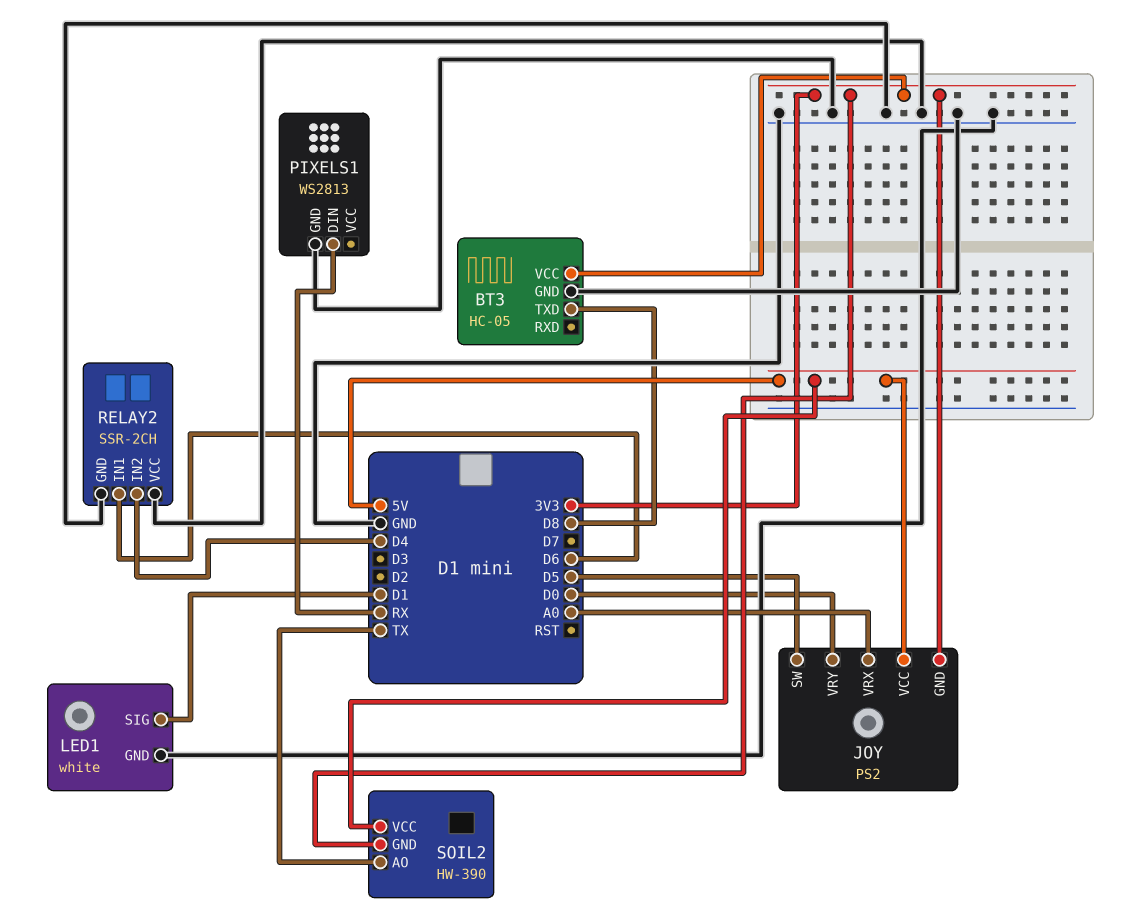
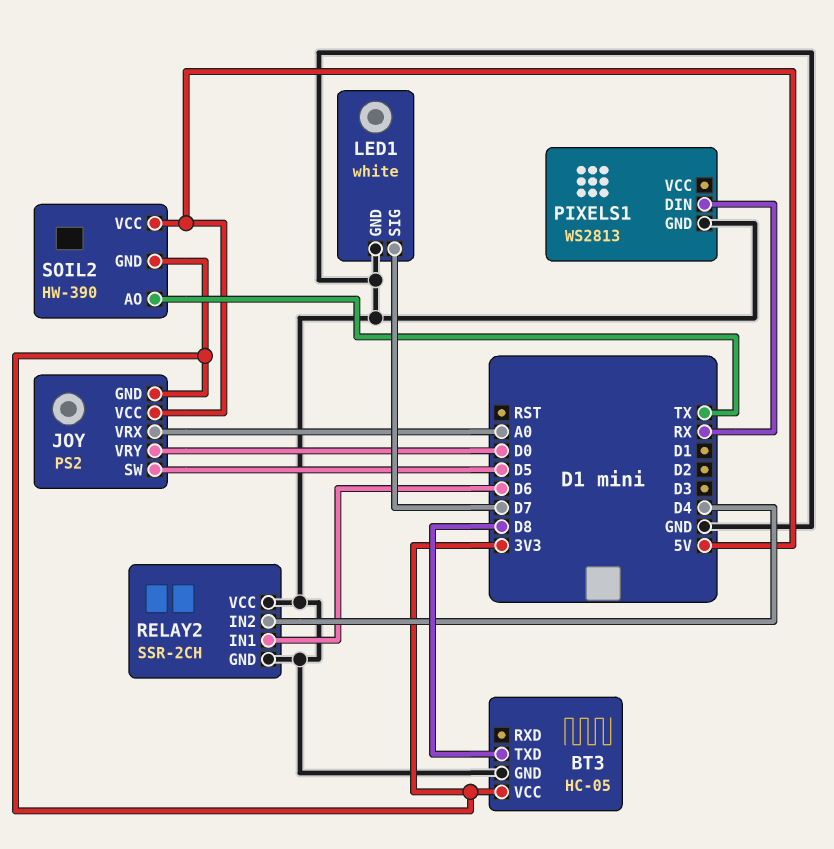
LED1 pin SIG: D1 -> D7

